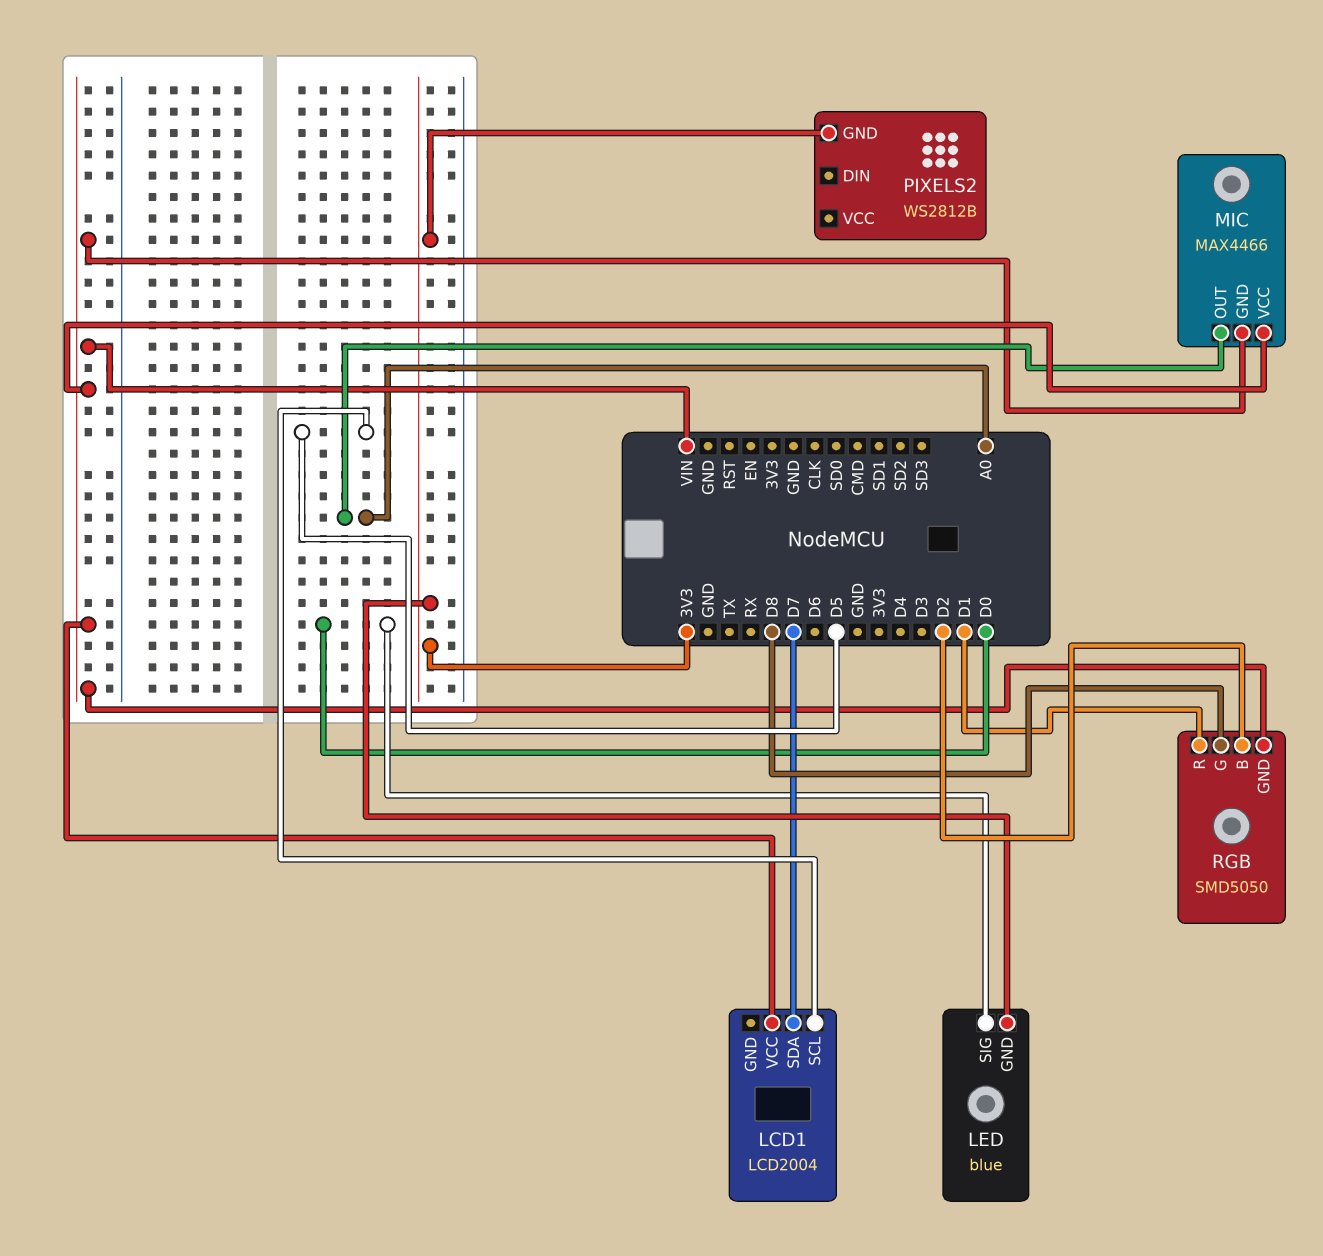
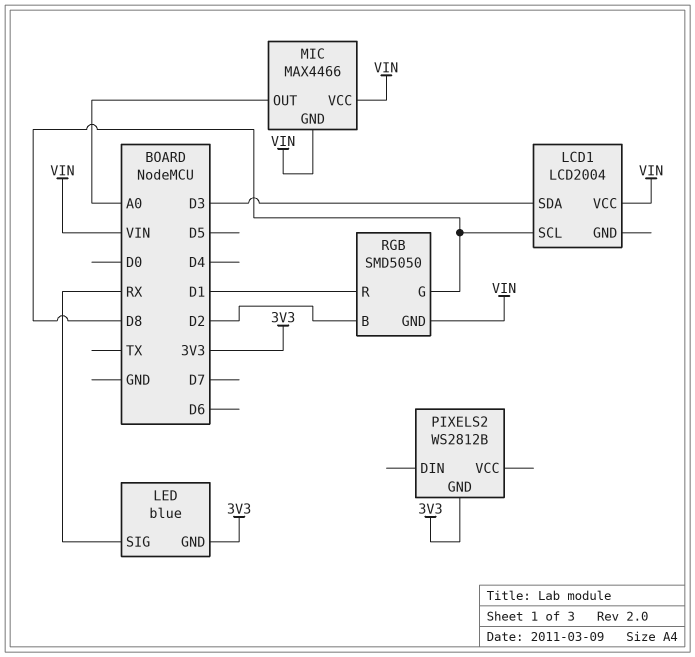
LCD1 pin SCL: D5 -> D8
LCD1 pin SDA: D7 -> D3
LED pin SIG: D0 -> RX

